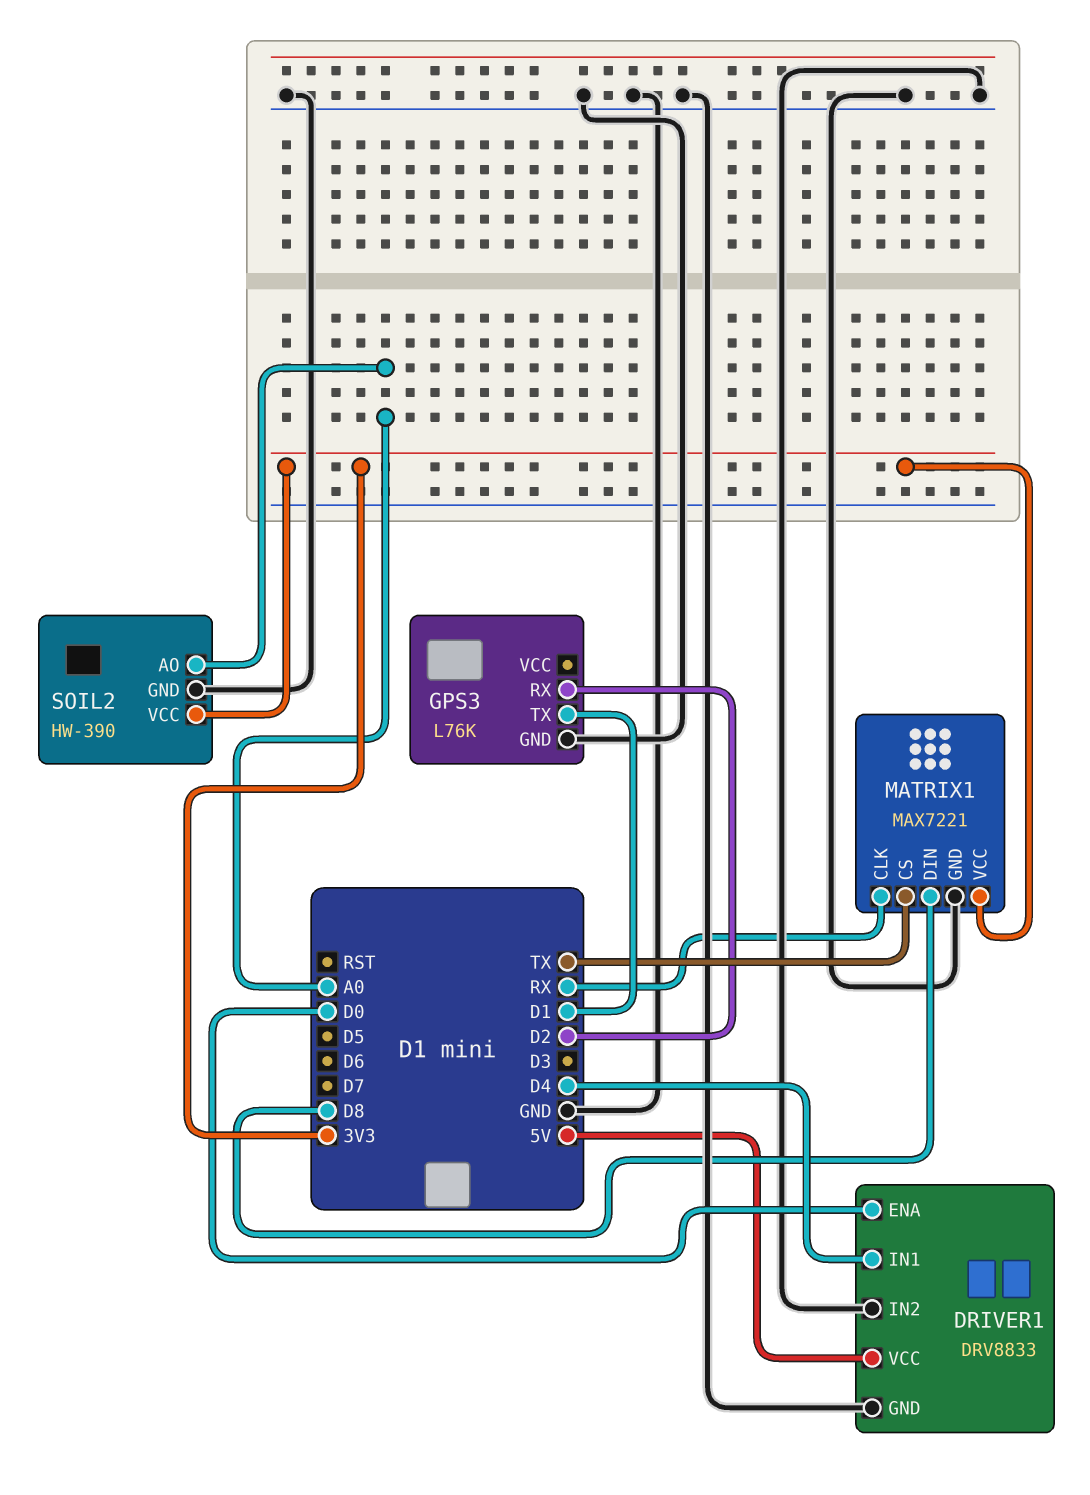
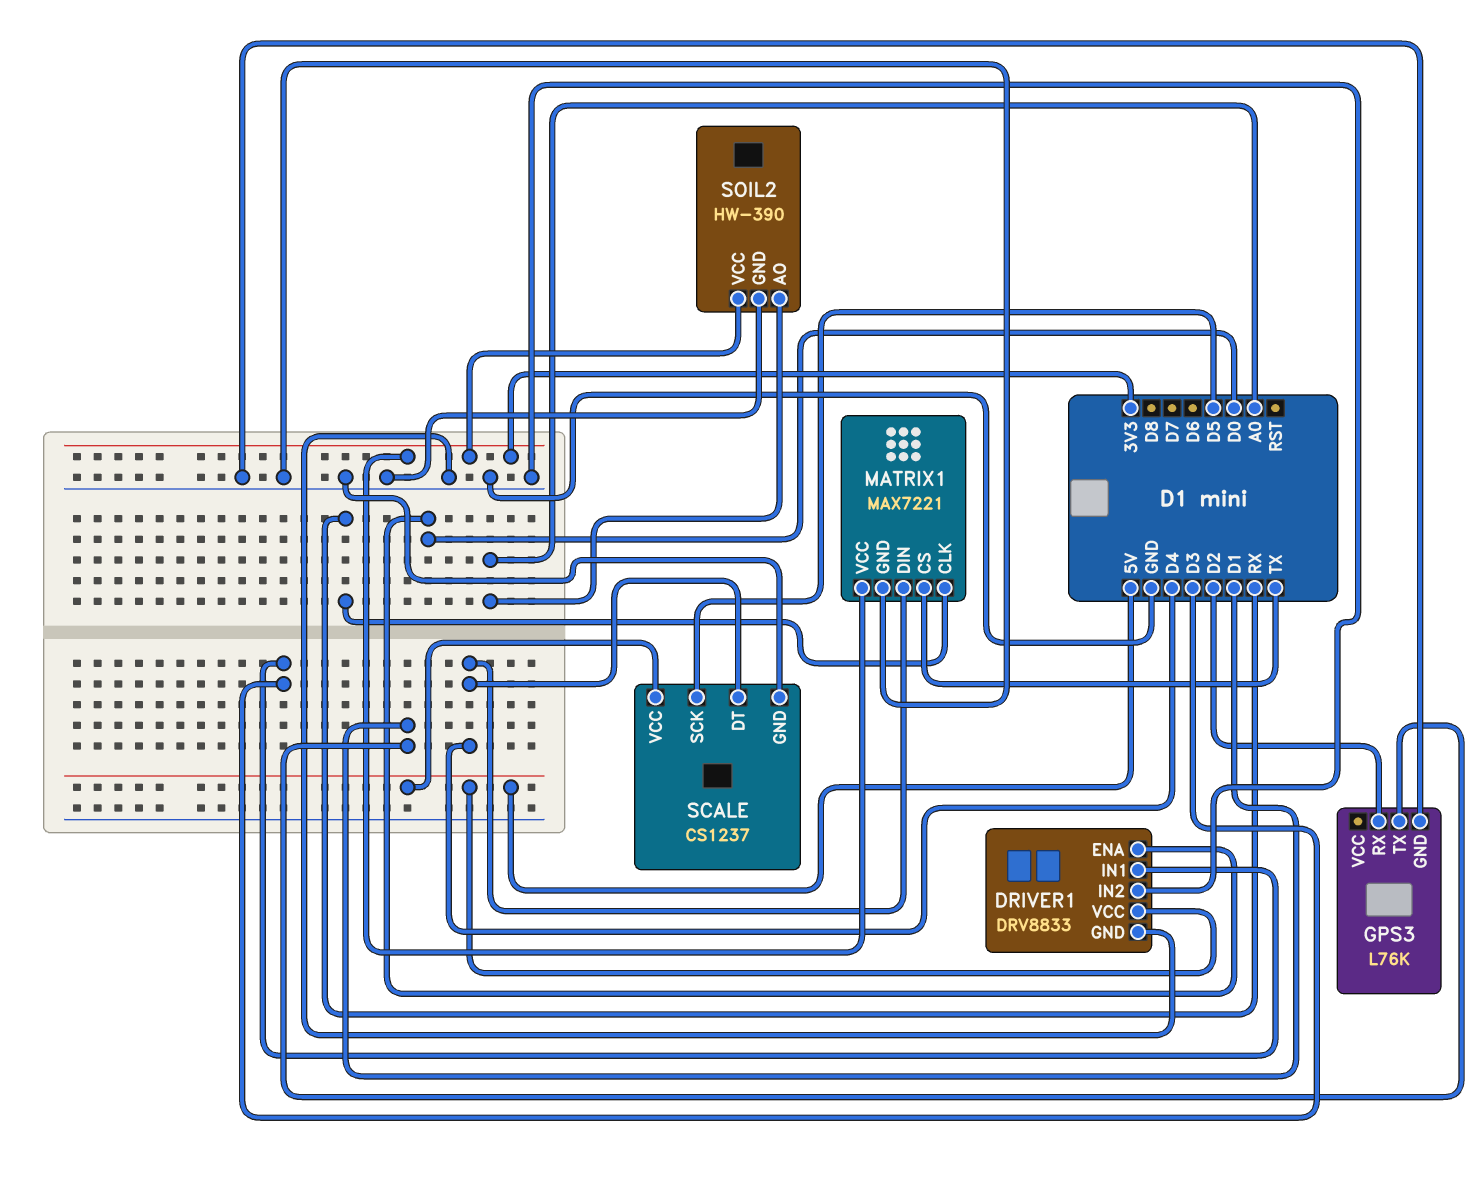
DRIVER1 pin IN1: D4 -> D3
MATRIX1 pin DIN: D8 -> D4
SCALE: none -> CS1237
SCALE pin DT: none -> D4
SCALE pin GND: none -> GND
SCALE pin SCK: none -> D5
SCALE pin VCC: none -> 5V

